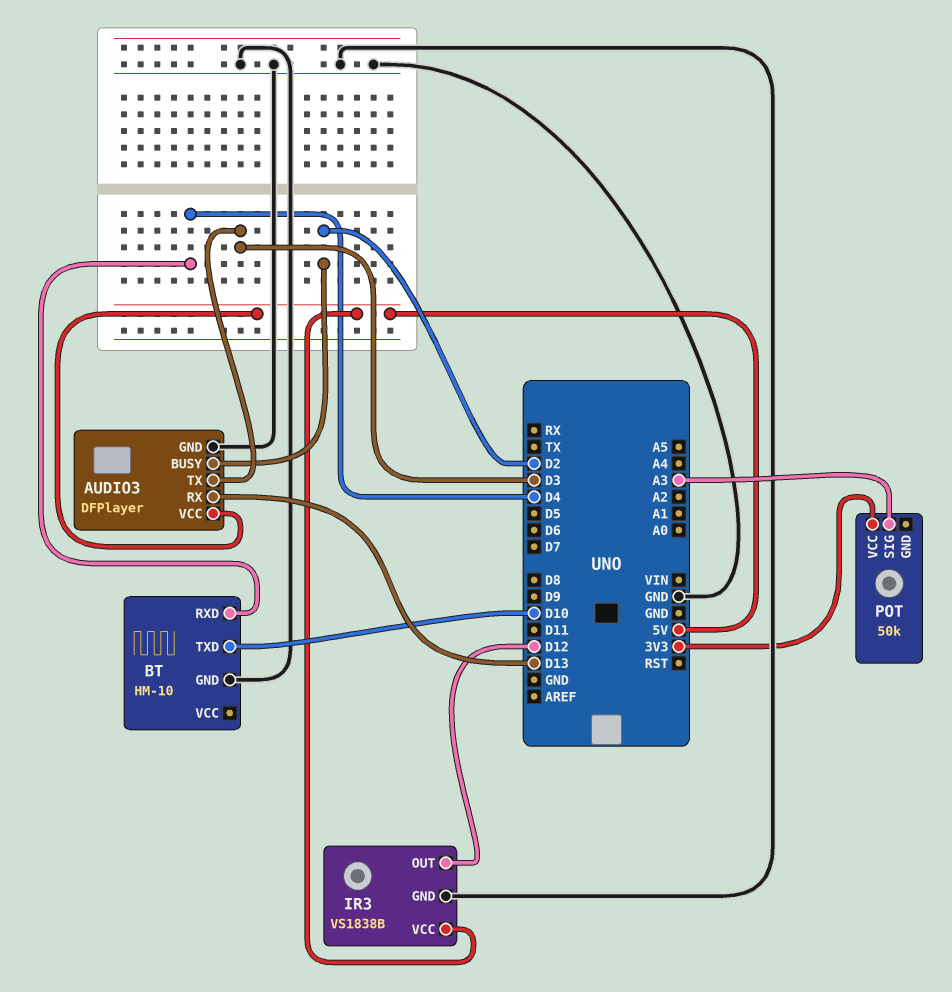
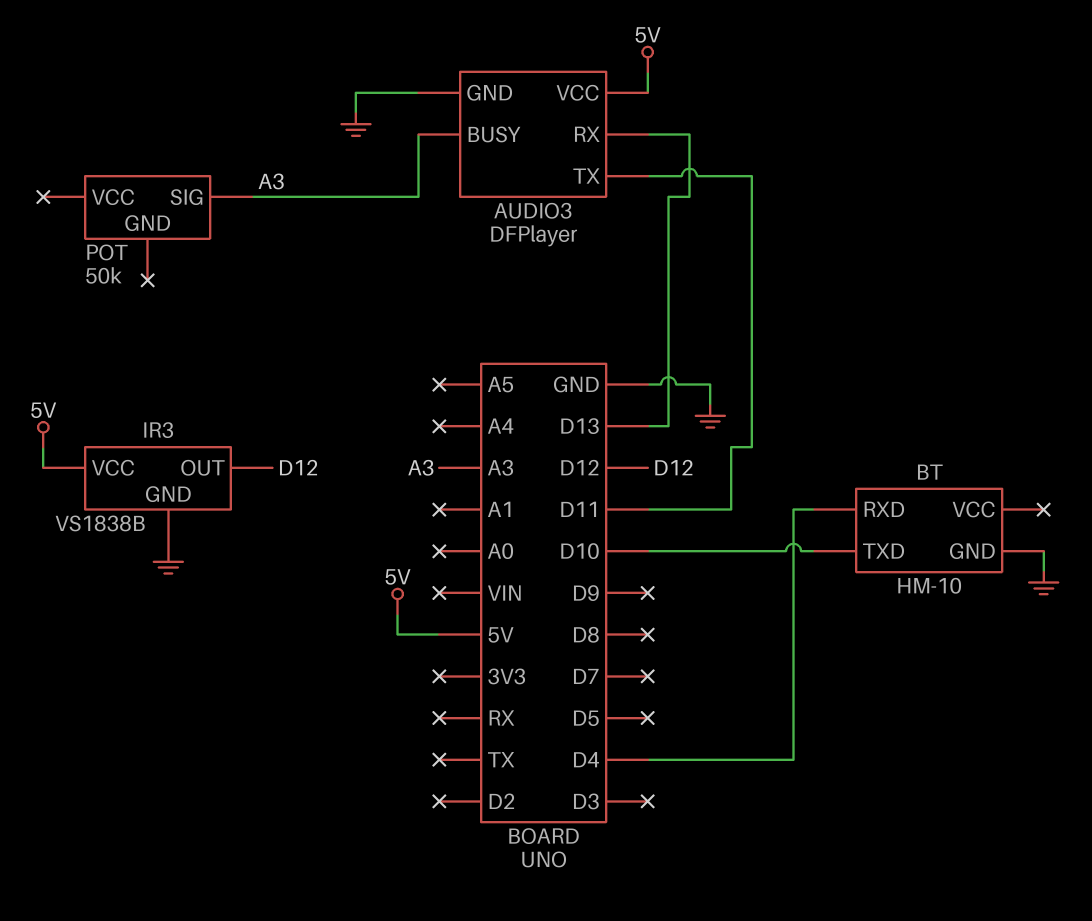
AUDIO3 pin BUSY: D2 -> A3
AUDIO3 pin TX: D3 -> D11
POT pin VCC: 3V3 -> none

